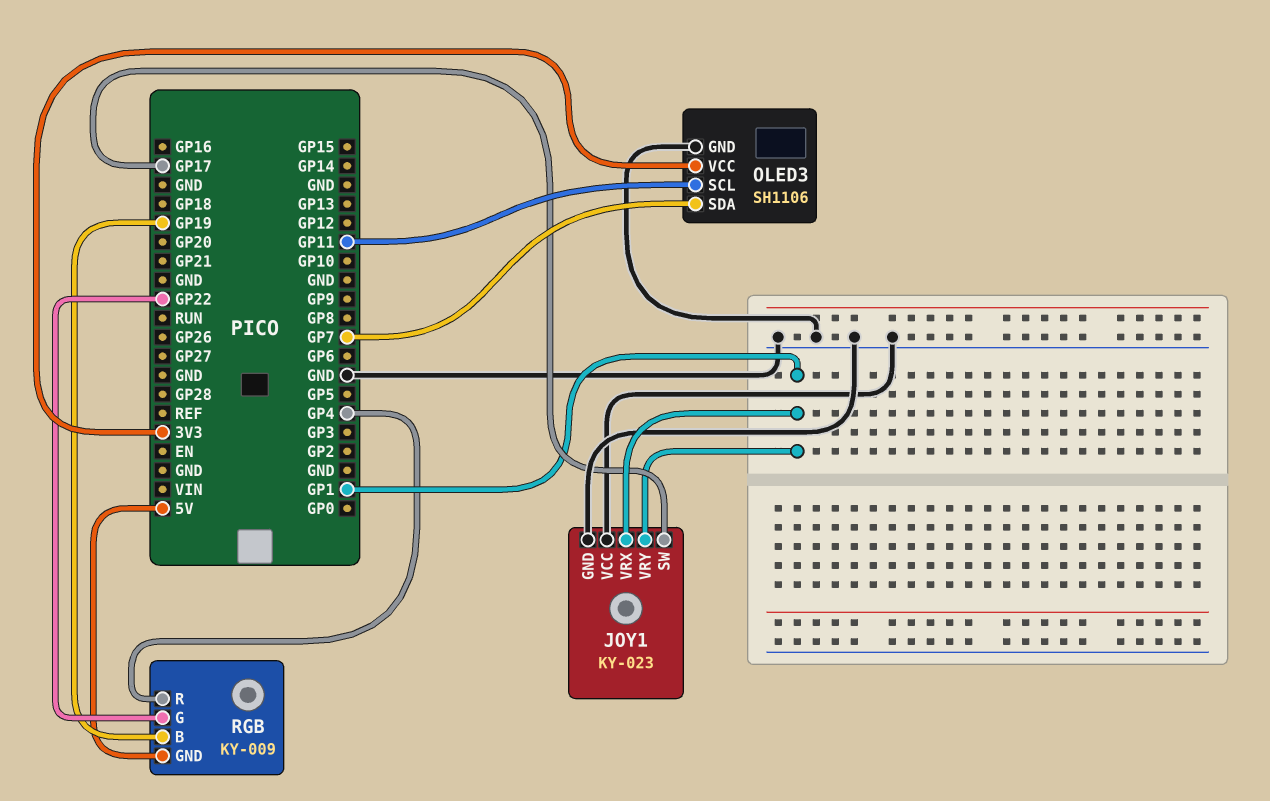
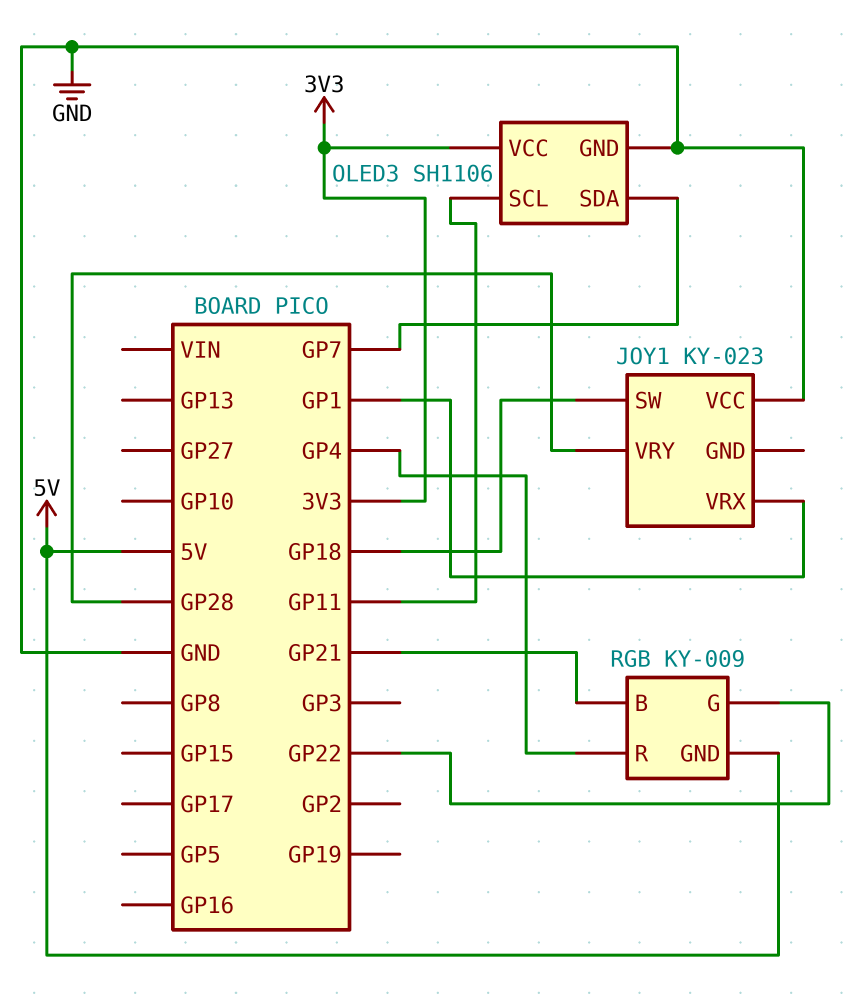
JOY1 pin GND: GND -> none
JOY1 pin SW: GP17 -> GP18
JOY1 pin VRY: GP1 -> GP28
RGB pin B: GP19 -> GP21

